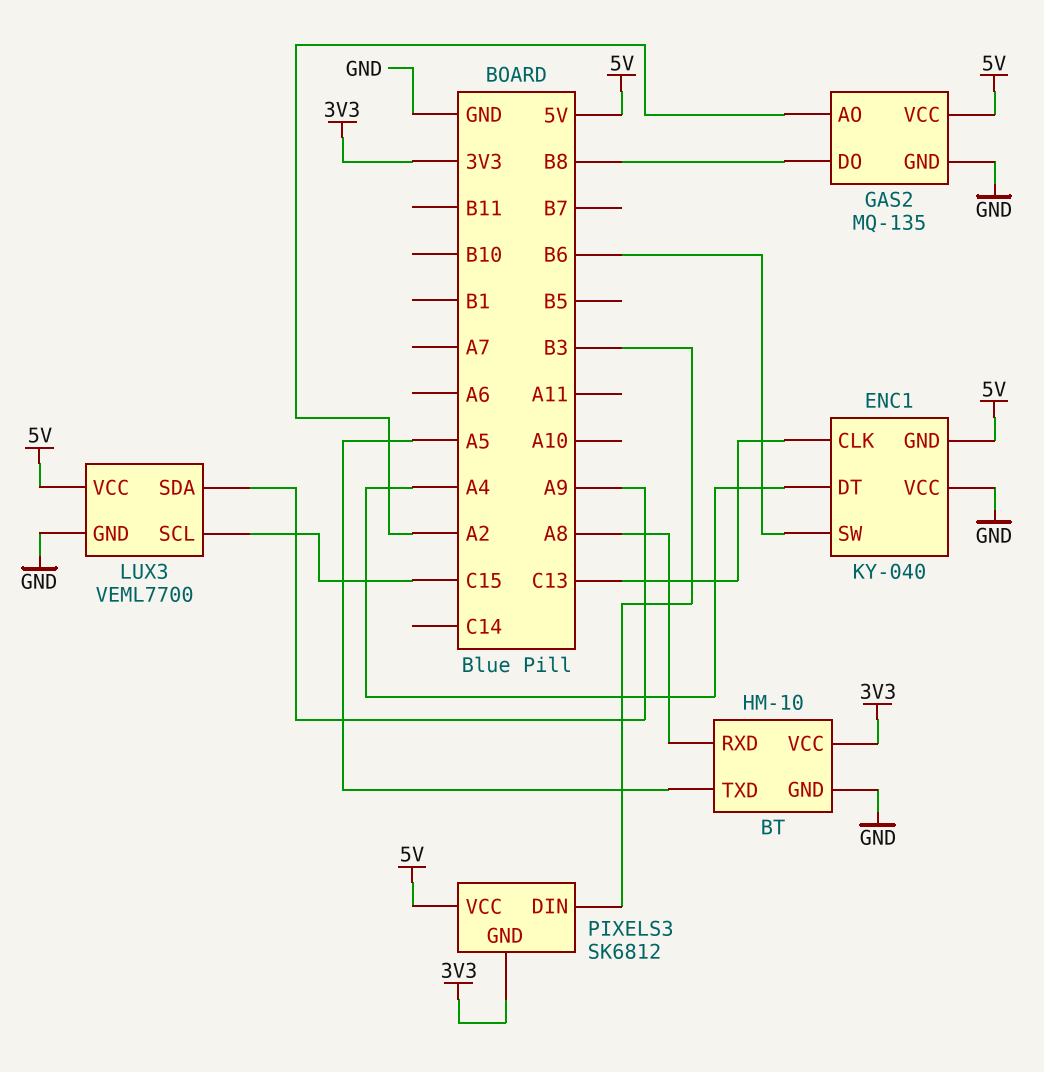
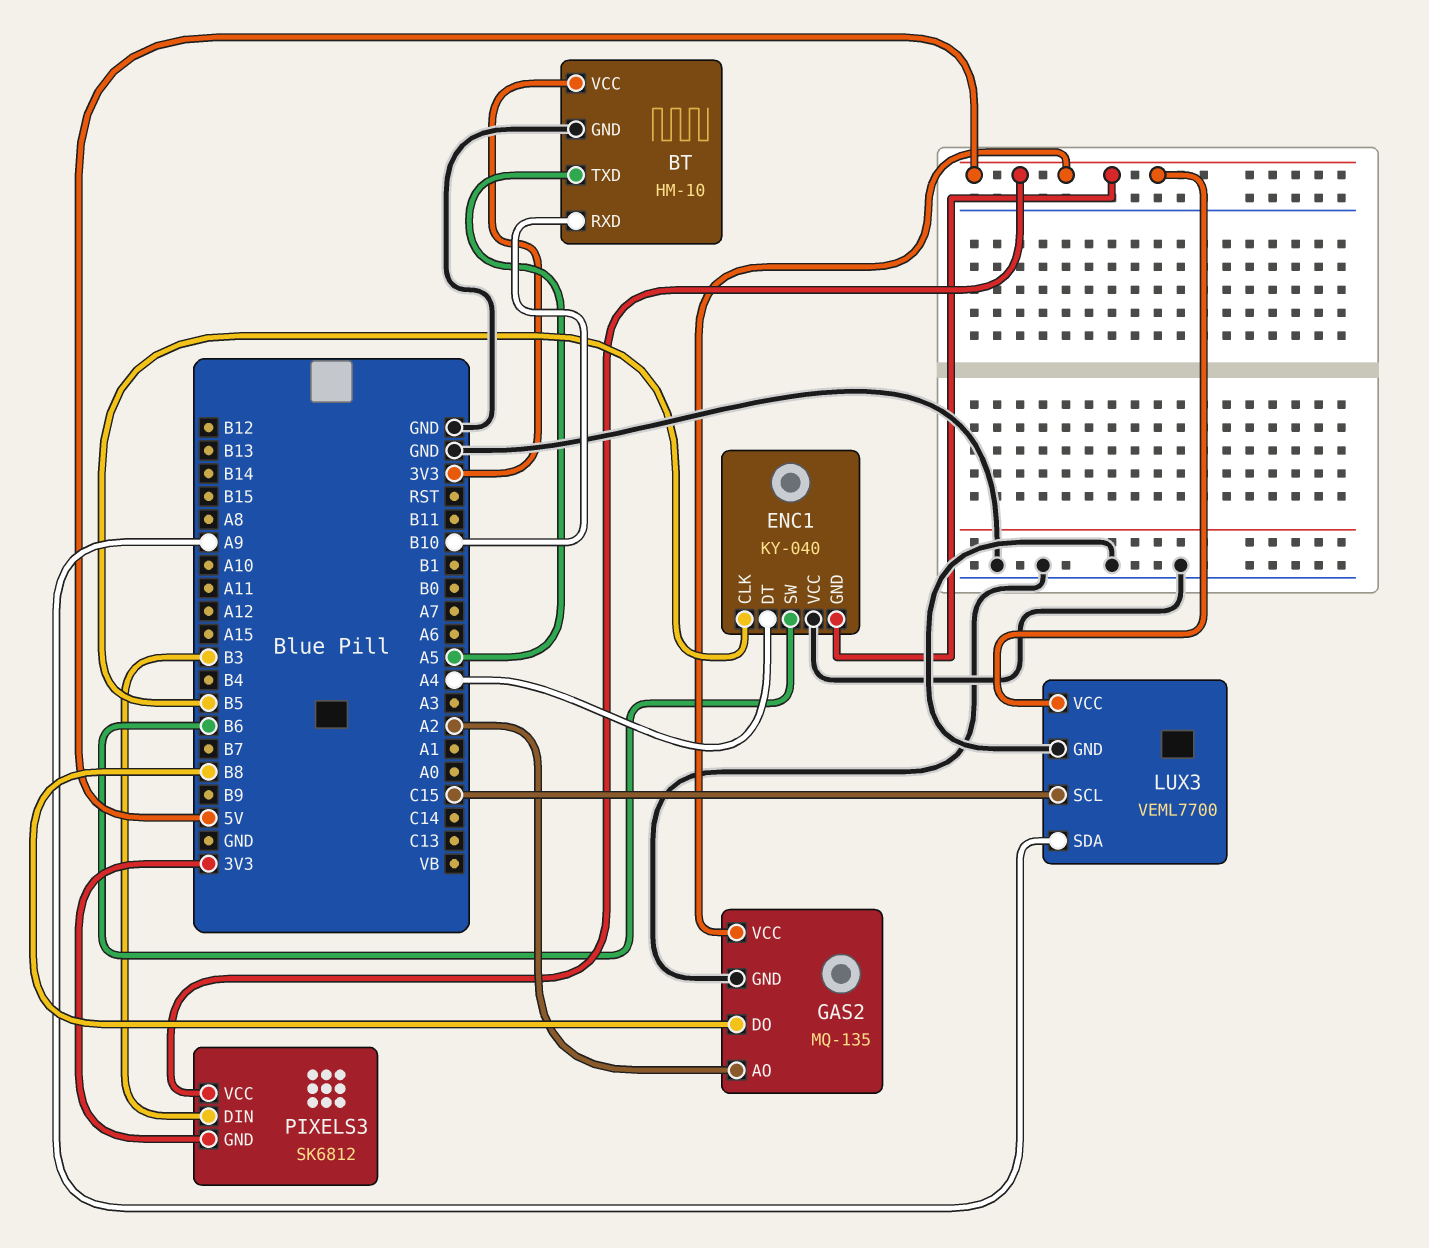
BT pin RXD: A8 -> B10
ENC1 pin CLK: C13 -> B5

